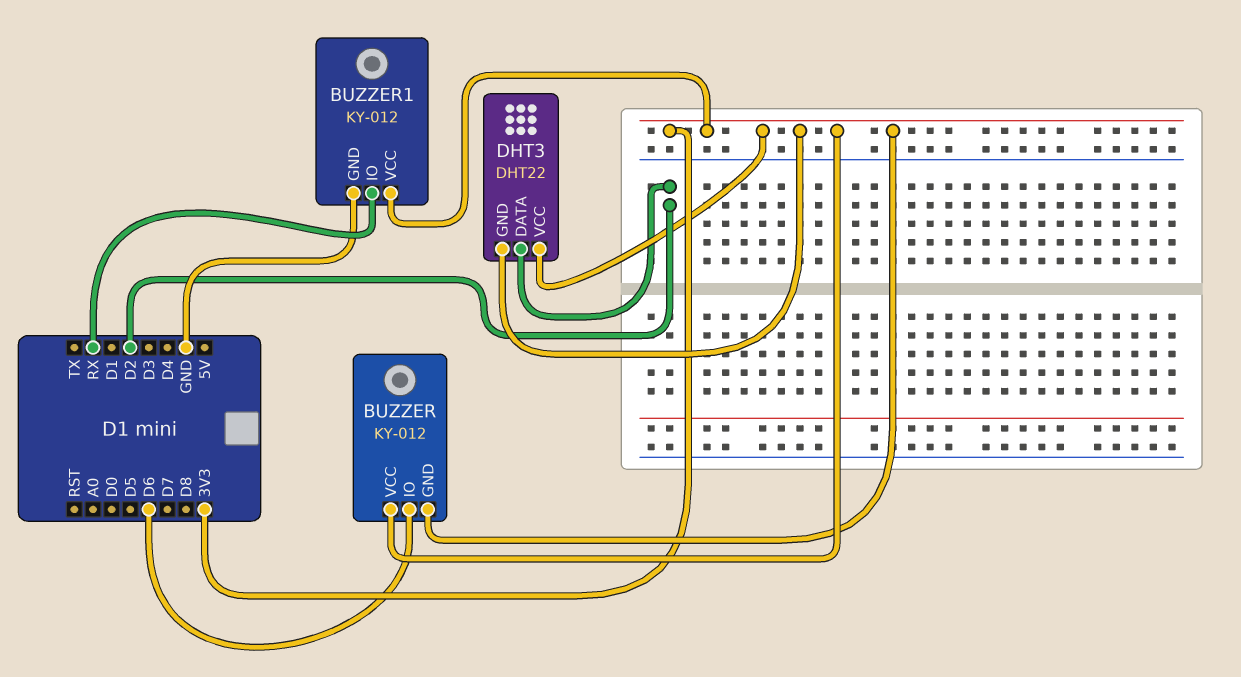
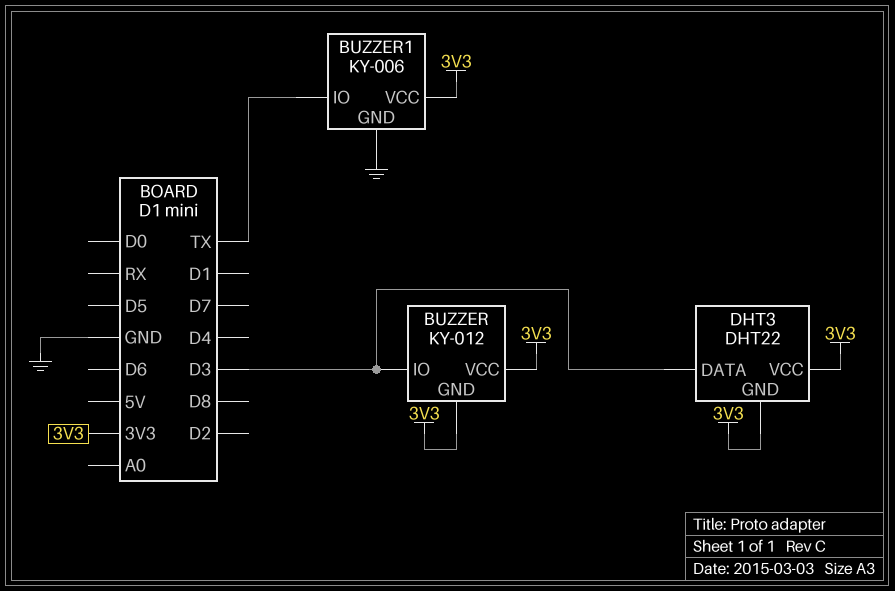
BUZZER pin IO: D6 -> D3
BUZZER1: KY-012 -> KY-006
BUZZER1 pin IO: RX -> TX
DHT3 pin DATA: D2 -> D3

